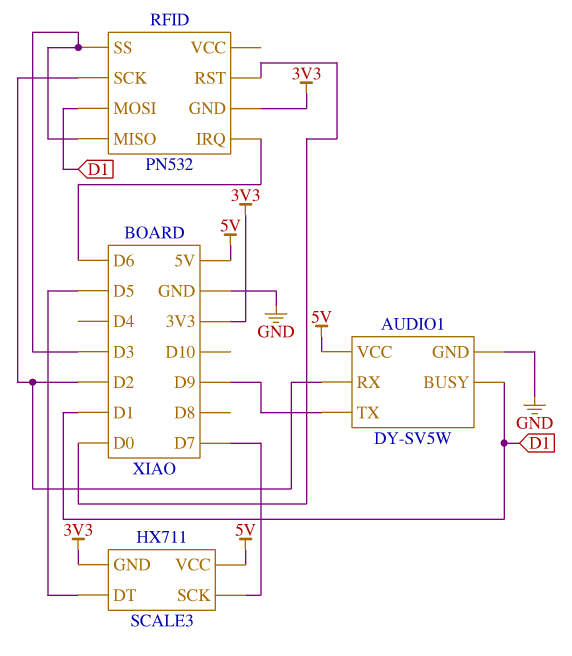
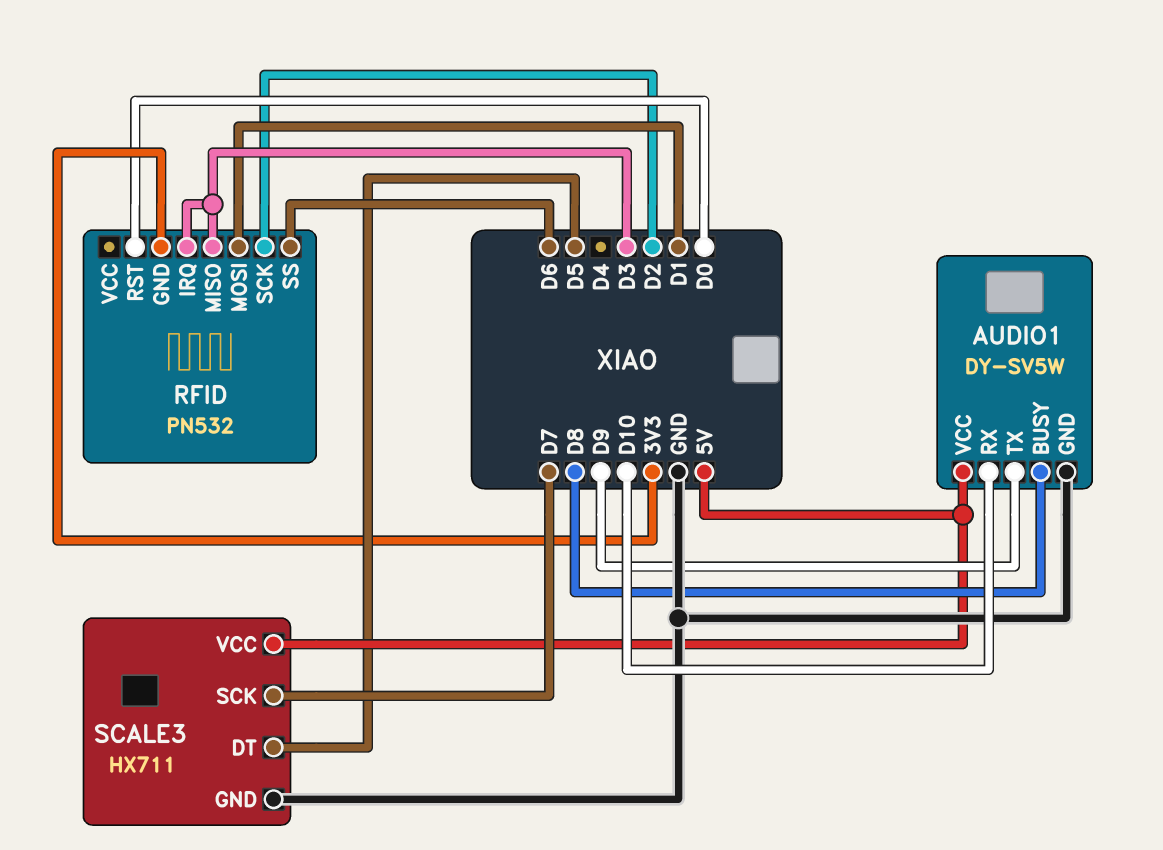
AUDIO1 pin BUSY: D1 -> D8
AUDIO1 pin RX: D2 -> D10
RFID pin IRQ: D6 -> D3
RFID pin SS: D3 -> D6
SCALE3 pin GND: 3V3 -> GND

